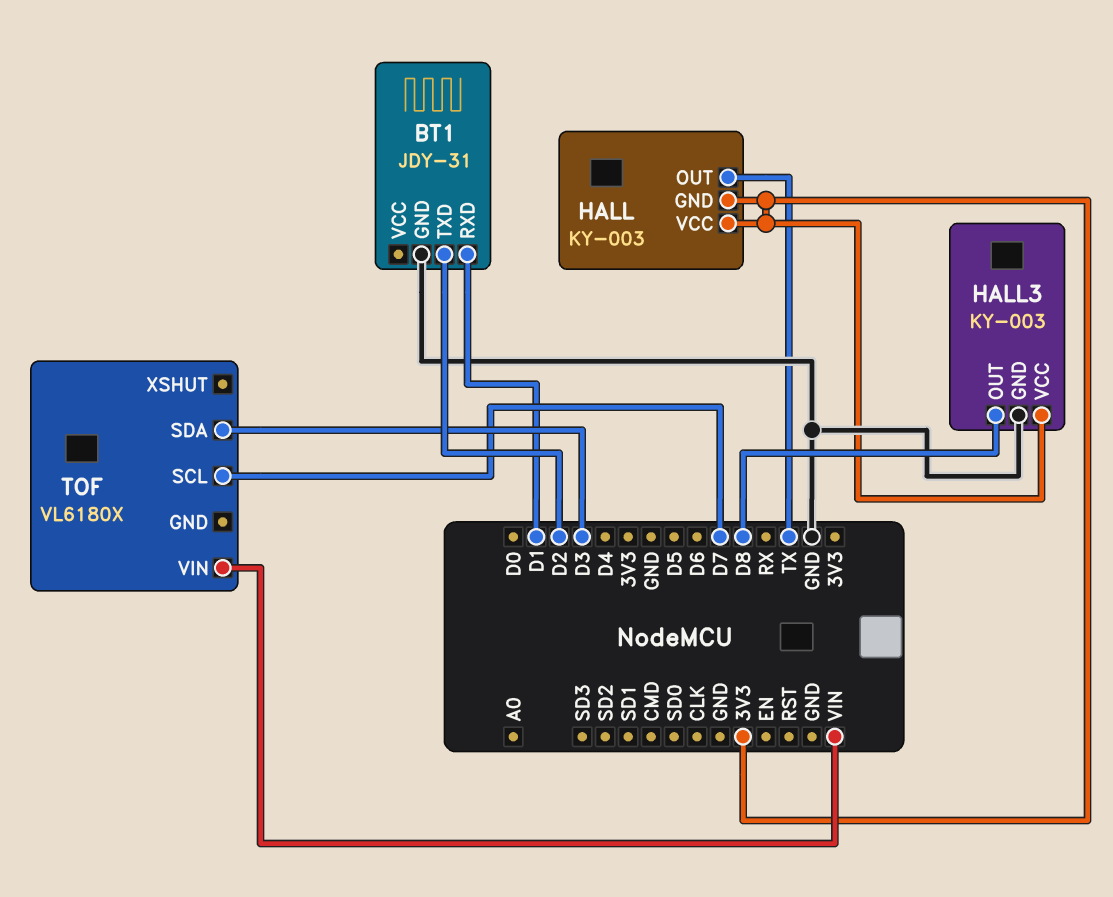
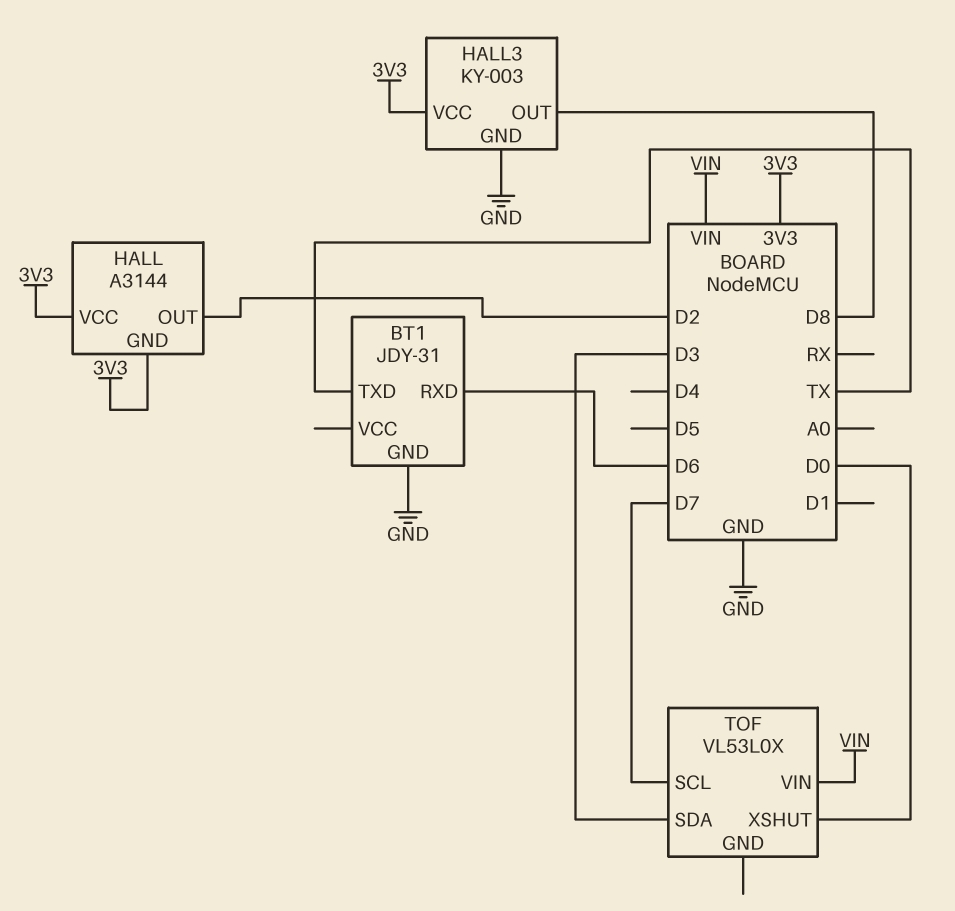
BT1 pin RXD: D1 -> D6
BT1 pin TXD: D2 -> TX
HALL: KY-003 -> A3144
HALL pin OUT: TX -> D2
TOF: VL6180X -> VL53L0X
TOF pin XSHUT: none -> D0

